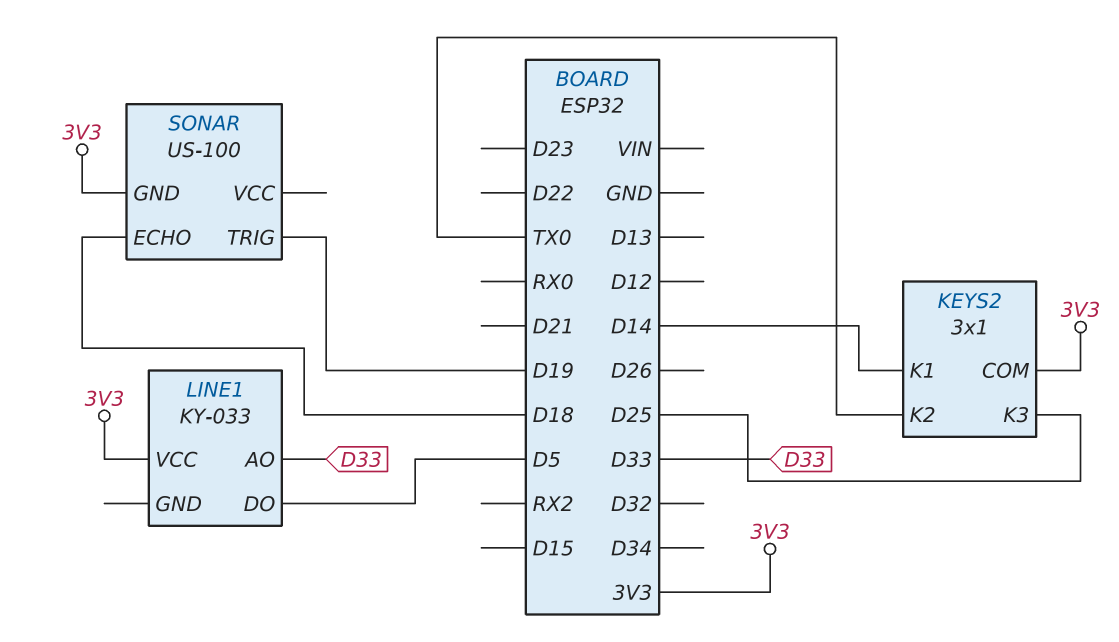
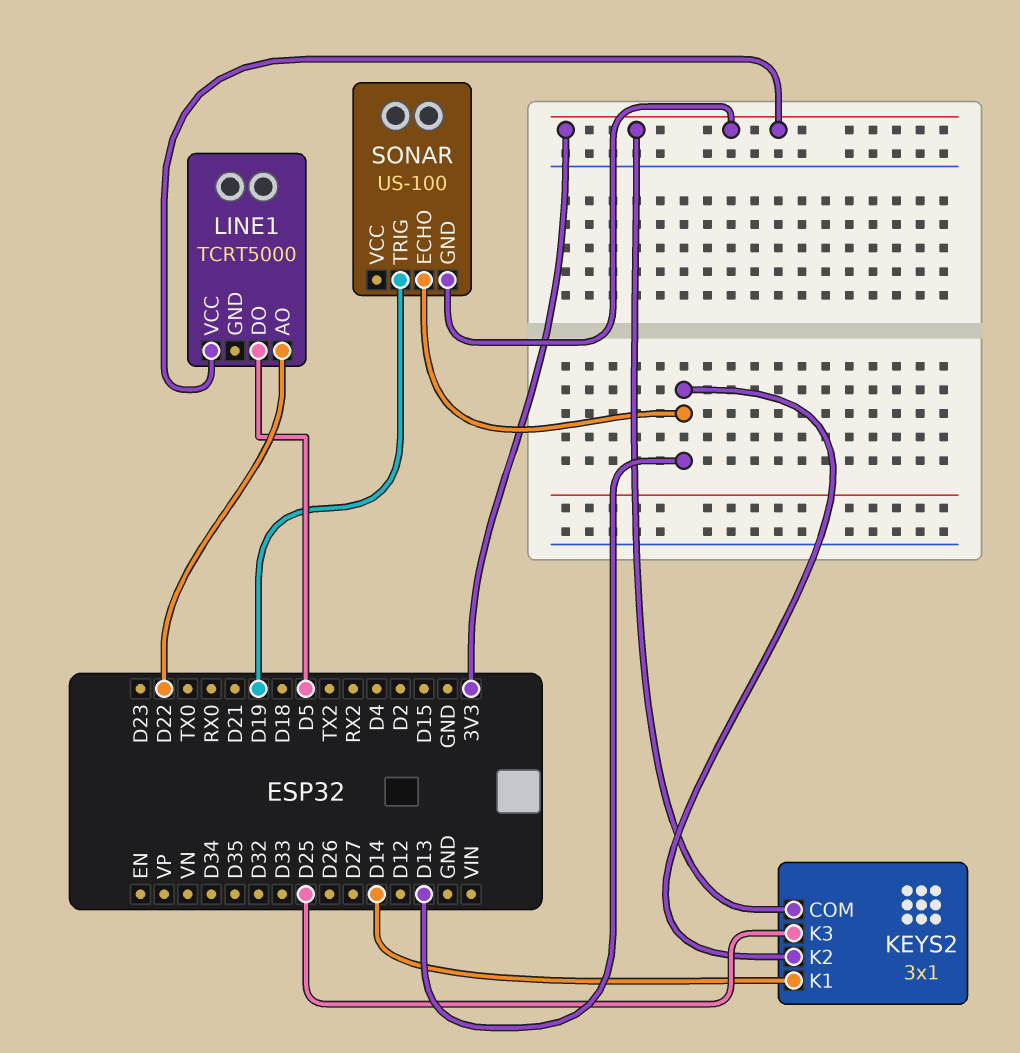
KEYS2 pin K2: TX0 -> D13
LINE1: KY-033 -> TCRT5000
LINE1 pin AO: D33 -> D22
SONAR pin ECHO: D18 -> D13

